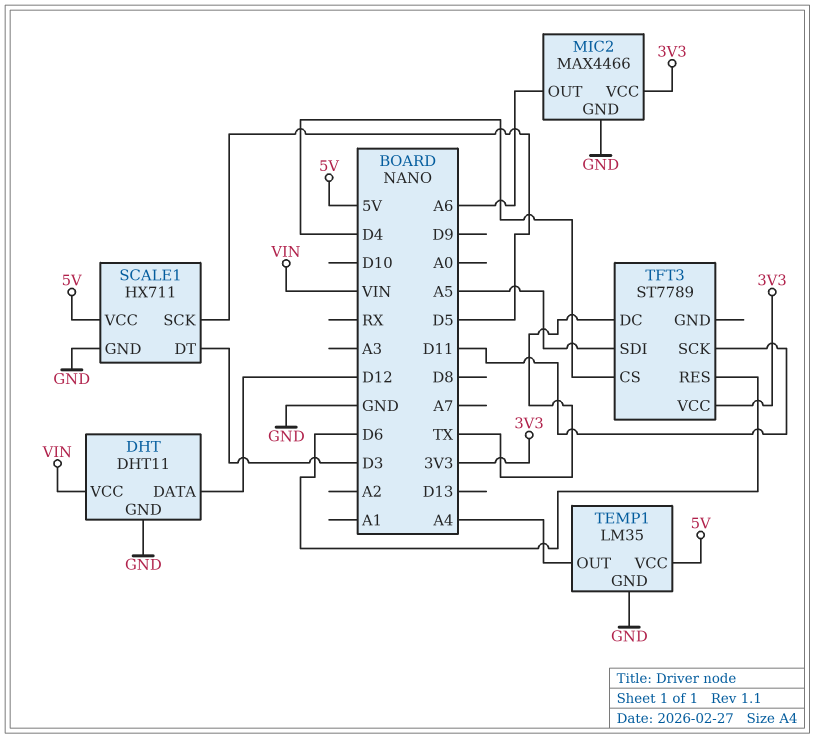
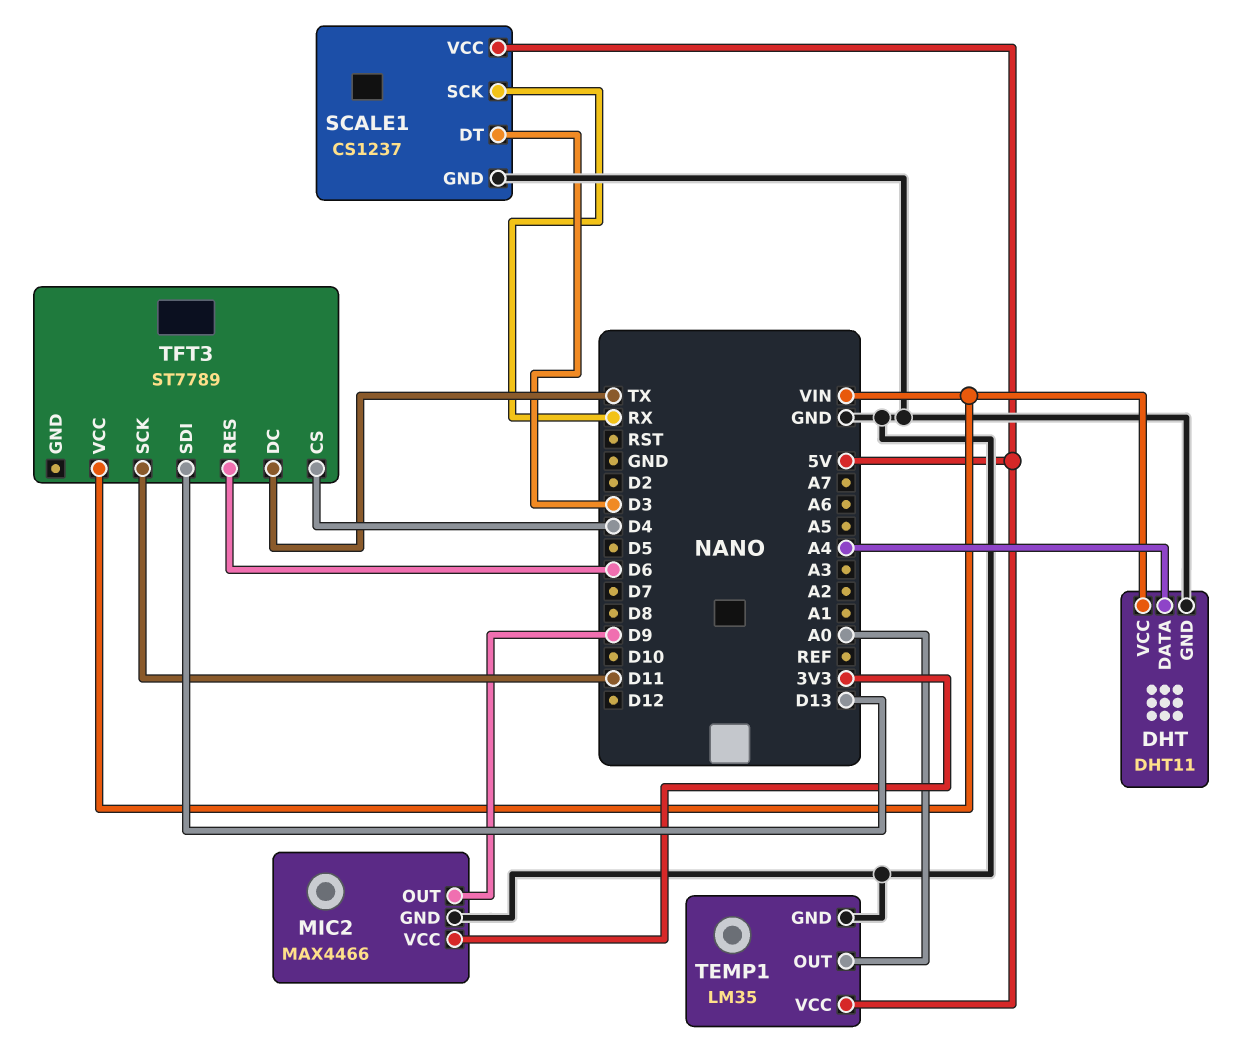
DHT pin DATA: D12 -> A4
MIC2 pin OUT: A6 -> D9
SCALE1: HX711 -> CS1237
SCALE1 pin SCK: D5 -> RX
TEMP1 pin OUT: A4 -> A0
TFT3 pin SDI: A5 -> D13
TFT3 pin VCC: 3V3 -> VIN

